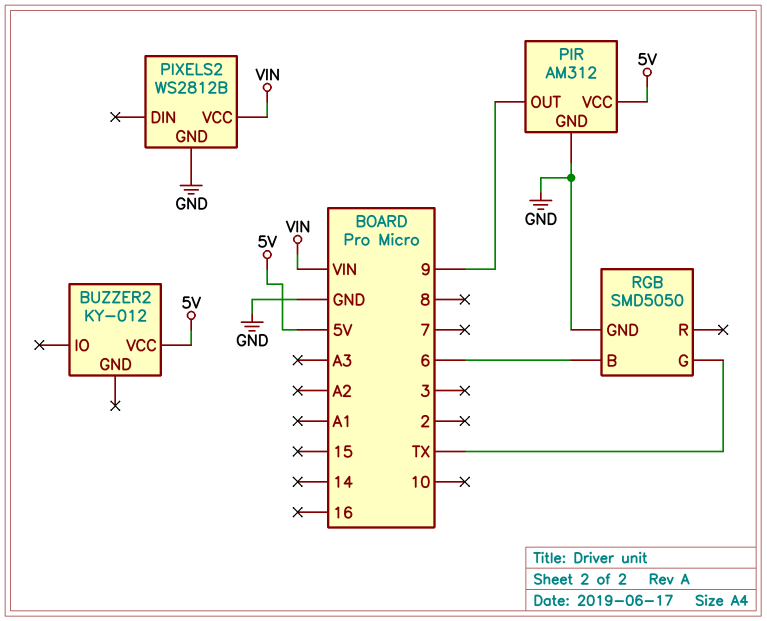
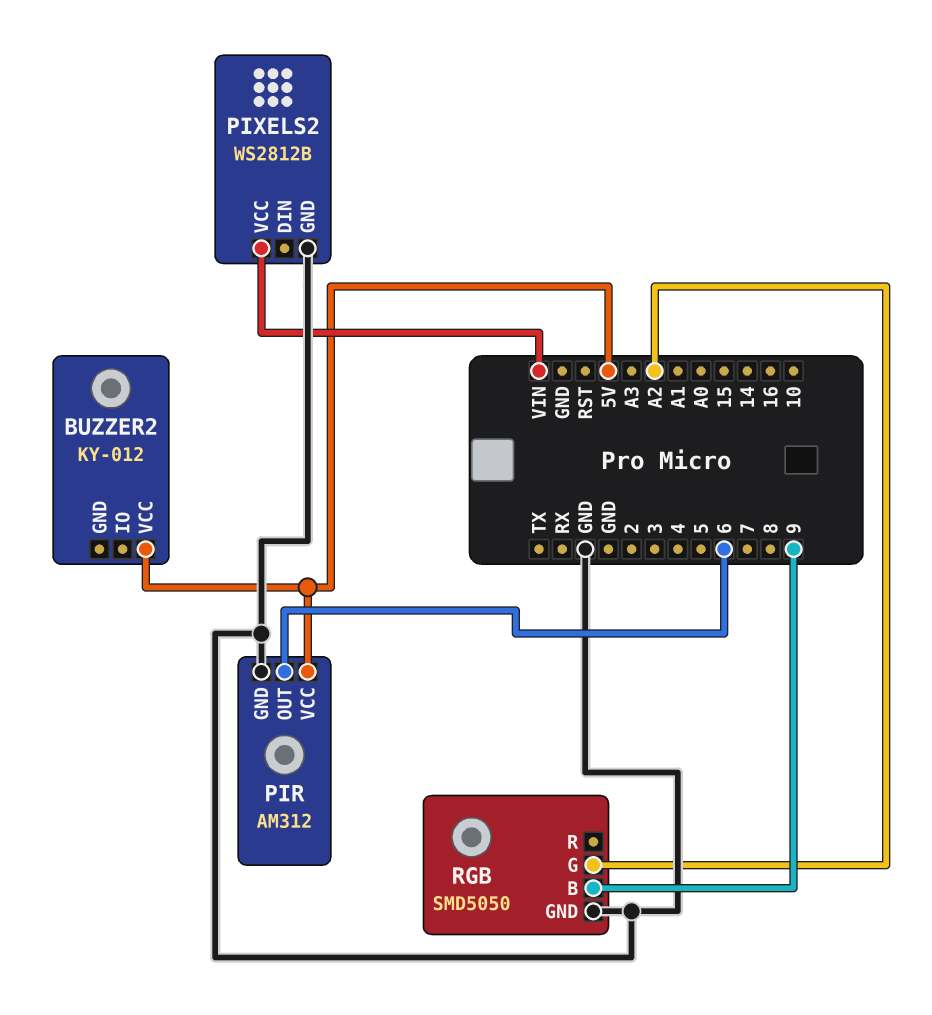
PIR pin OUT: 9 -> 6
RGB pin B: 6 -> 9
RGB pin G: TX -> A2

